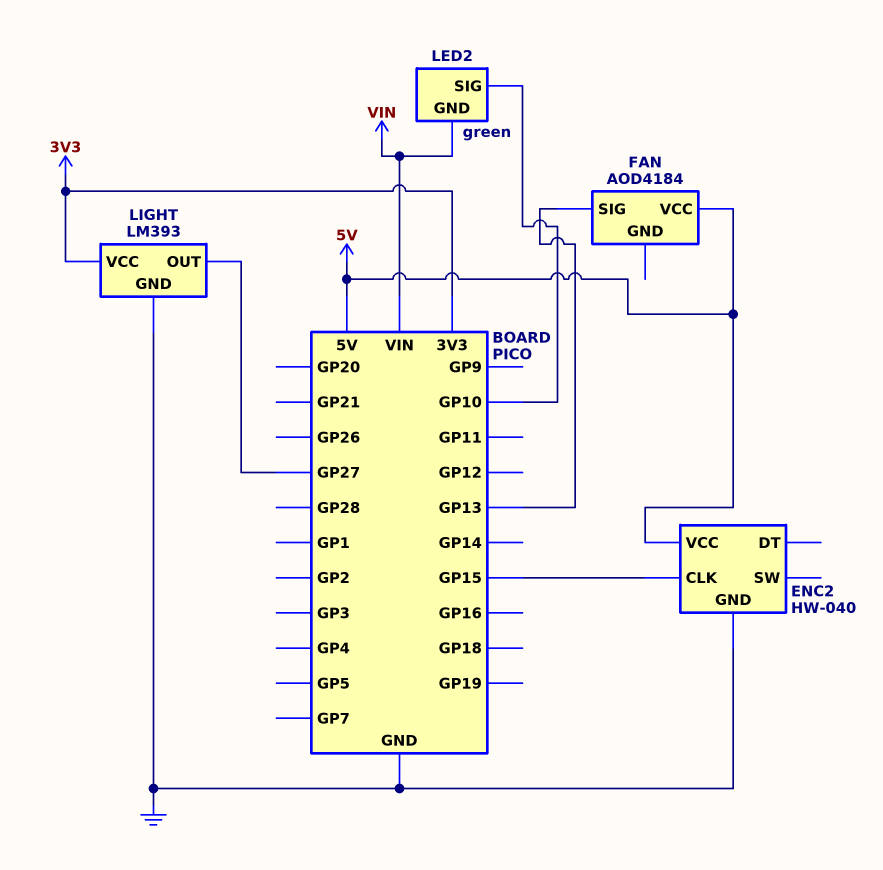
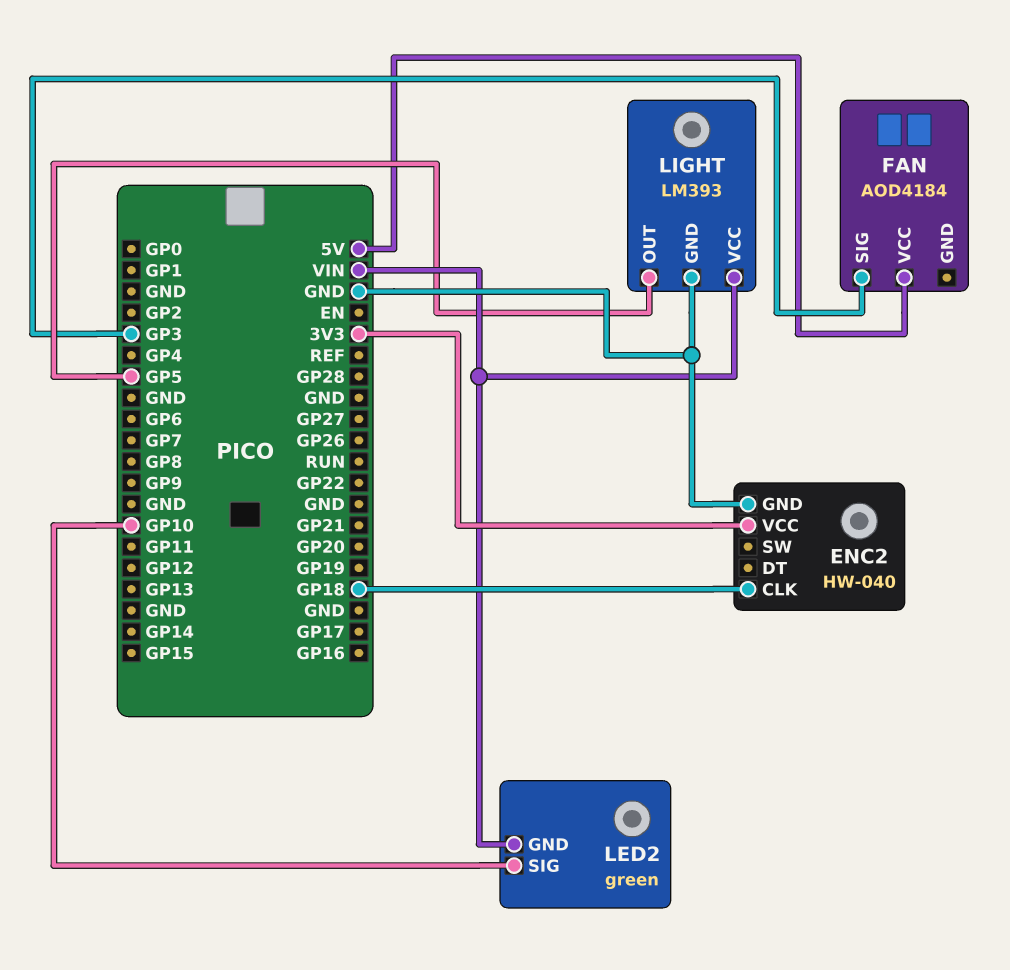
ENC2 pin CLK: GP15 -> GP18
ENC2 pin VCC: 5V -> 3V3
FAN pin SIG: GP13 -> GP3
LIGHT pin OUT: GP27 -> GP5
LIGHT pin VCC: 3V3 -> VIN

